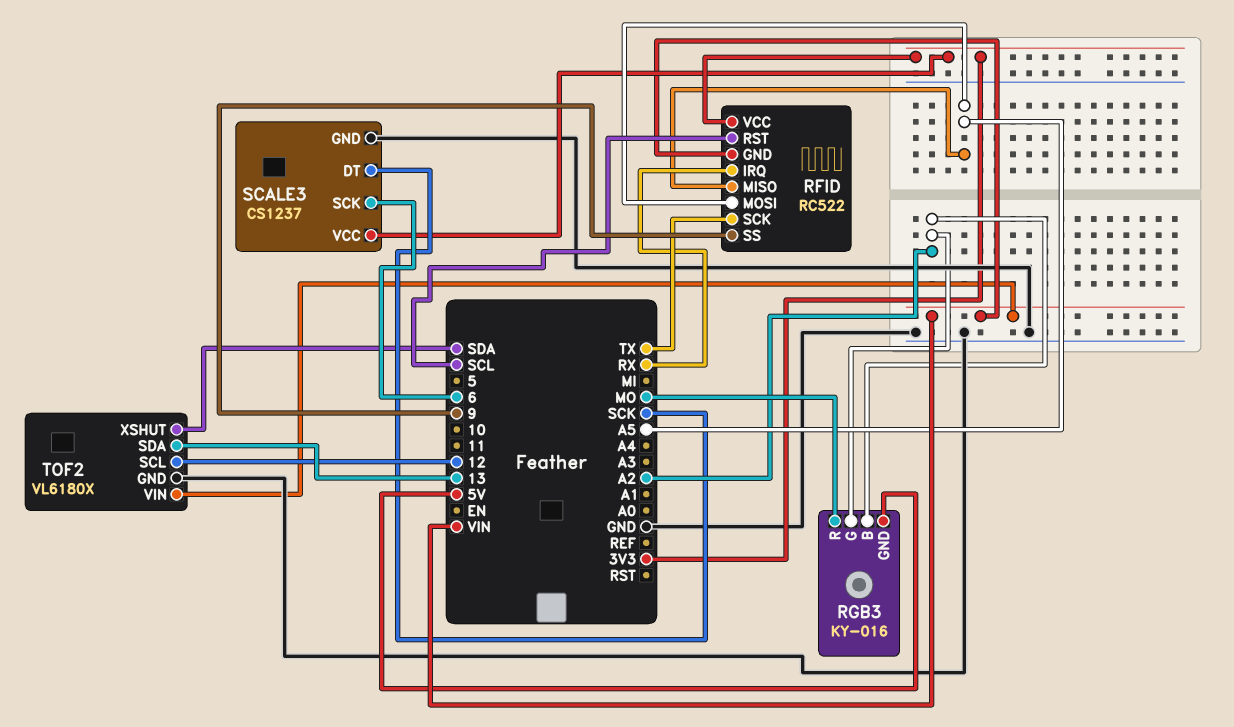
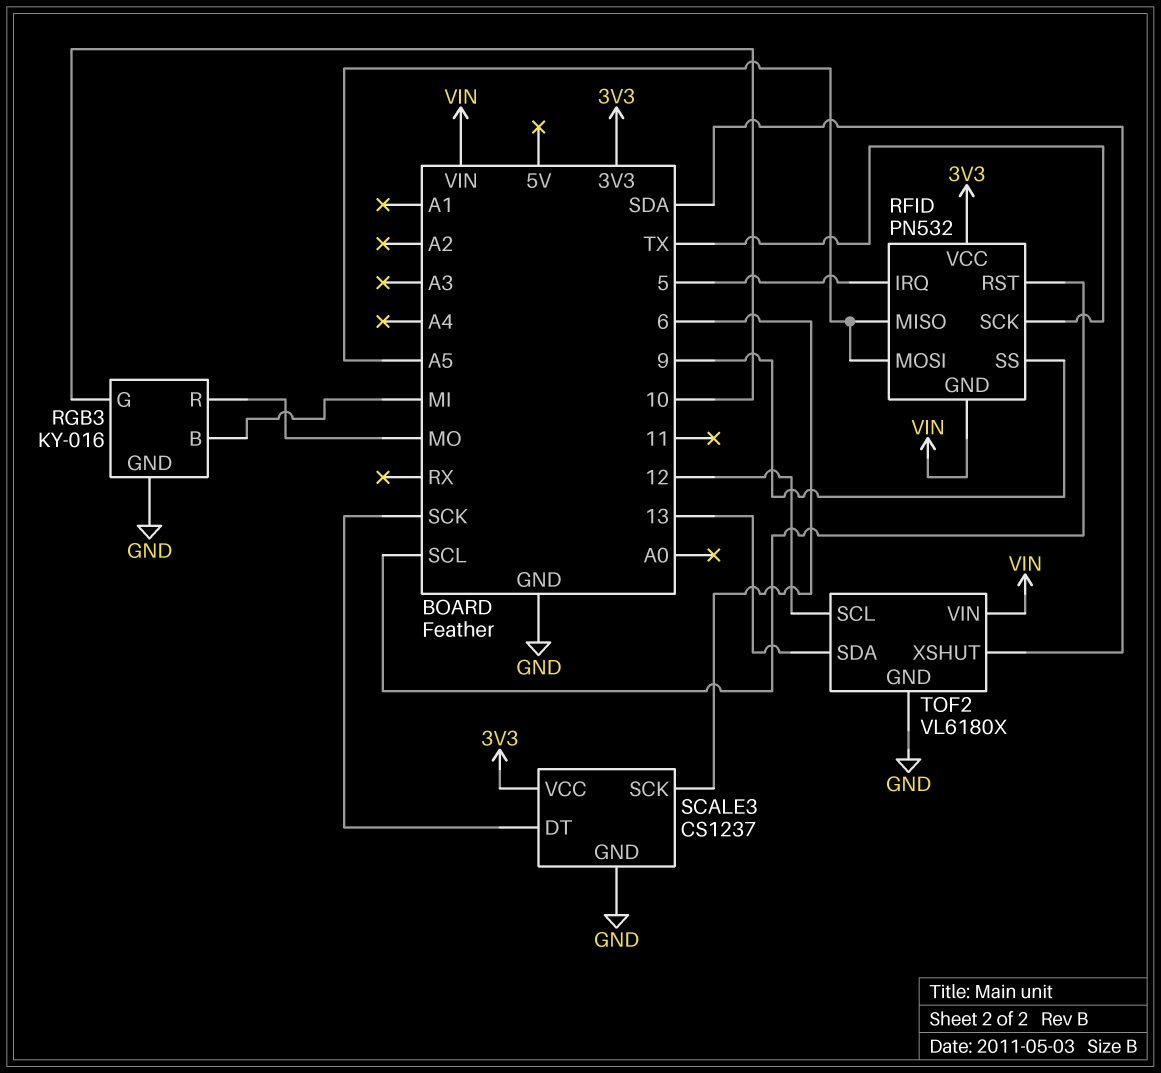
RFID: RC522 -> PN532
RFID pin IRQ: RX -> 5
RGB3 pin B: A2 -> MI
RGB3 pin G: A2 -> 10
RGB3 pin GND: 5V -> GND

